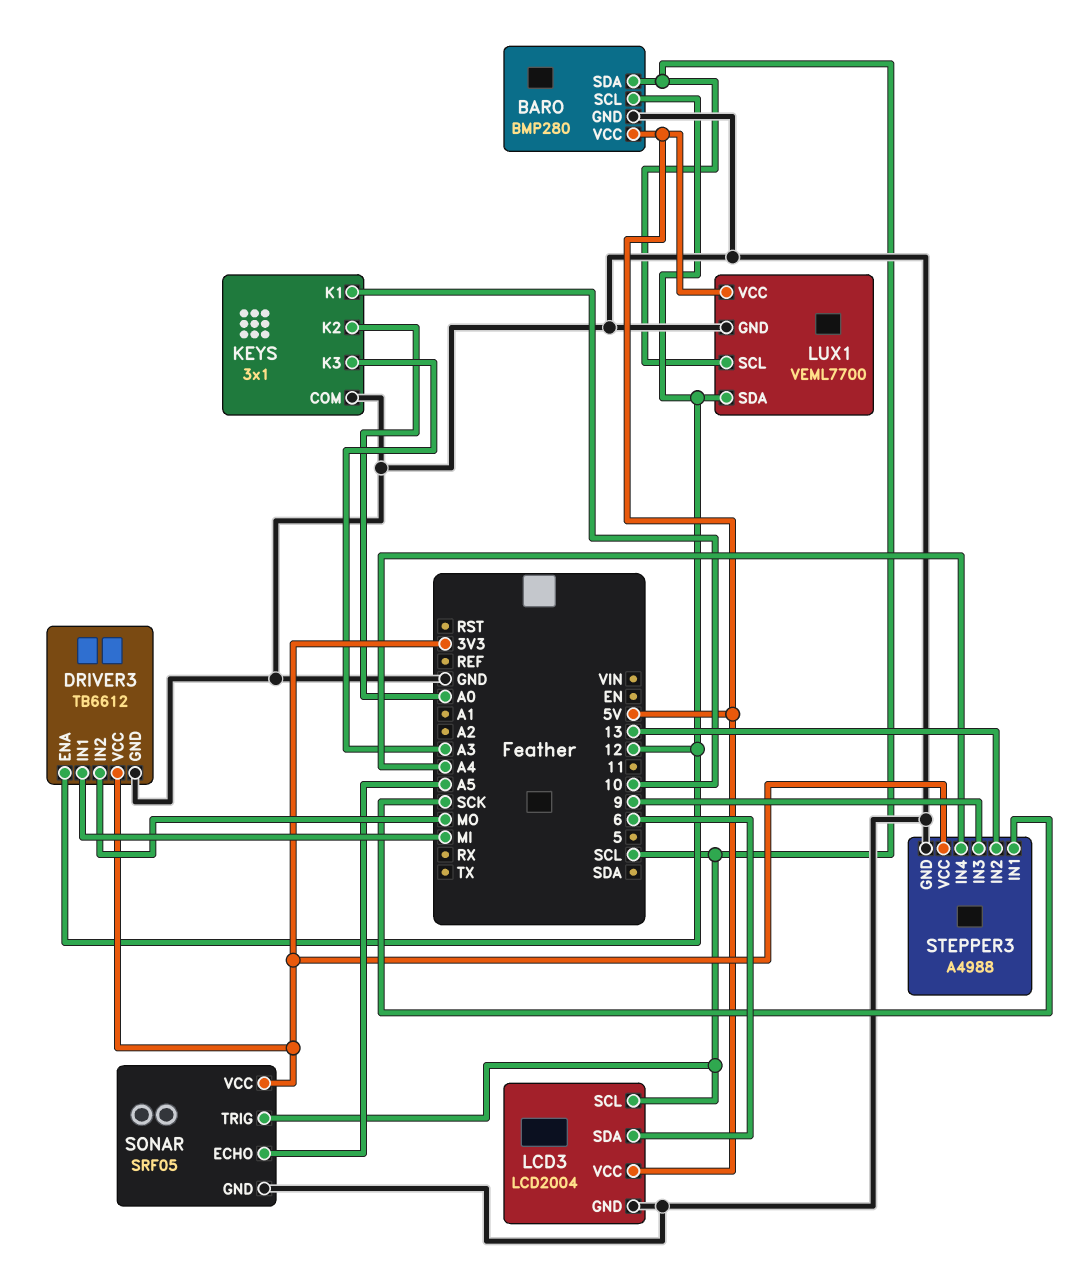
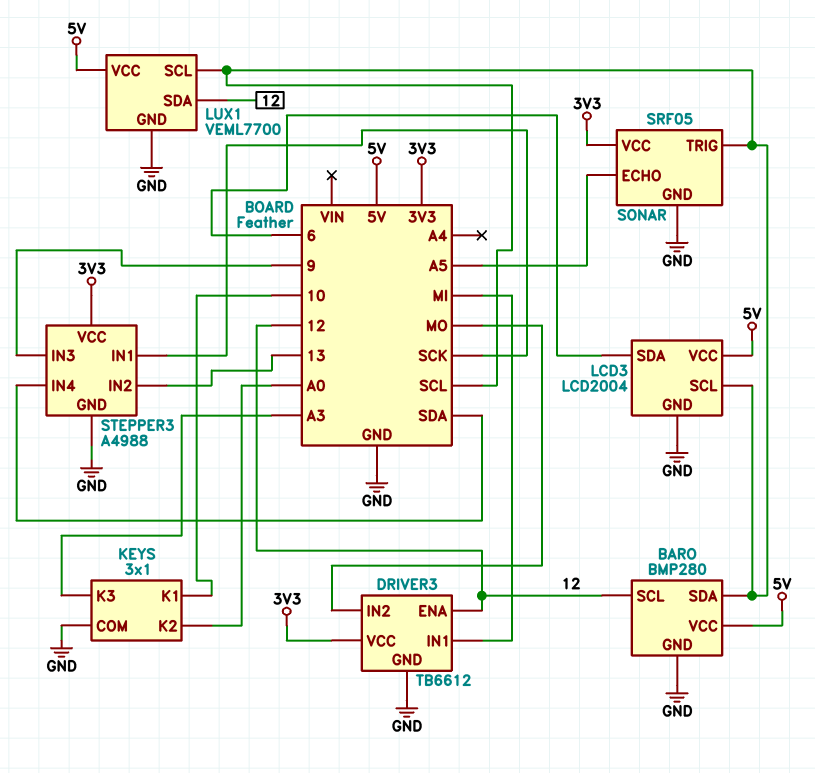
STEPPER3 pin IN4: A4 -> SDA

